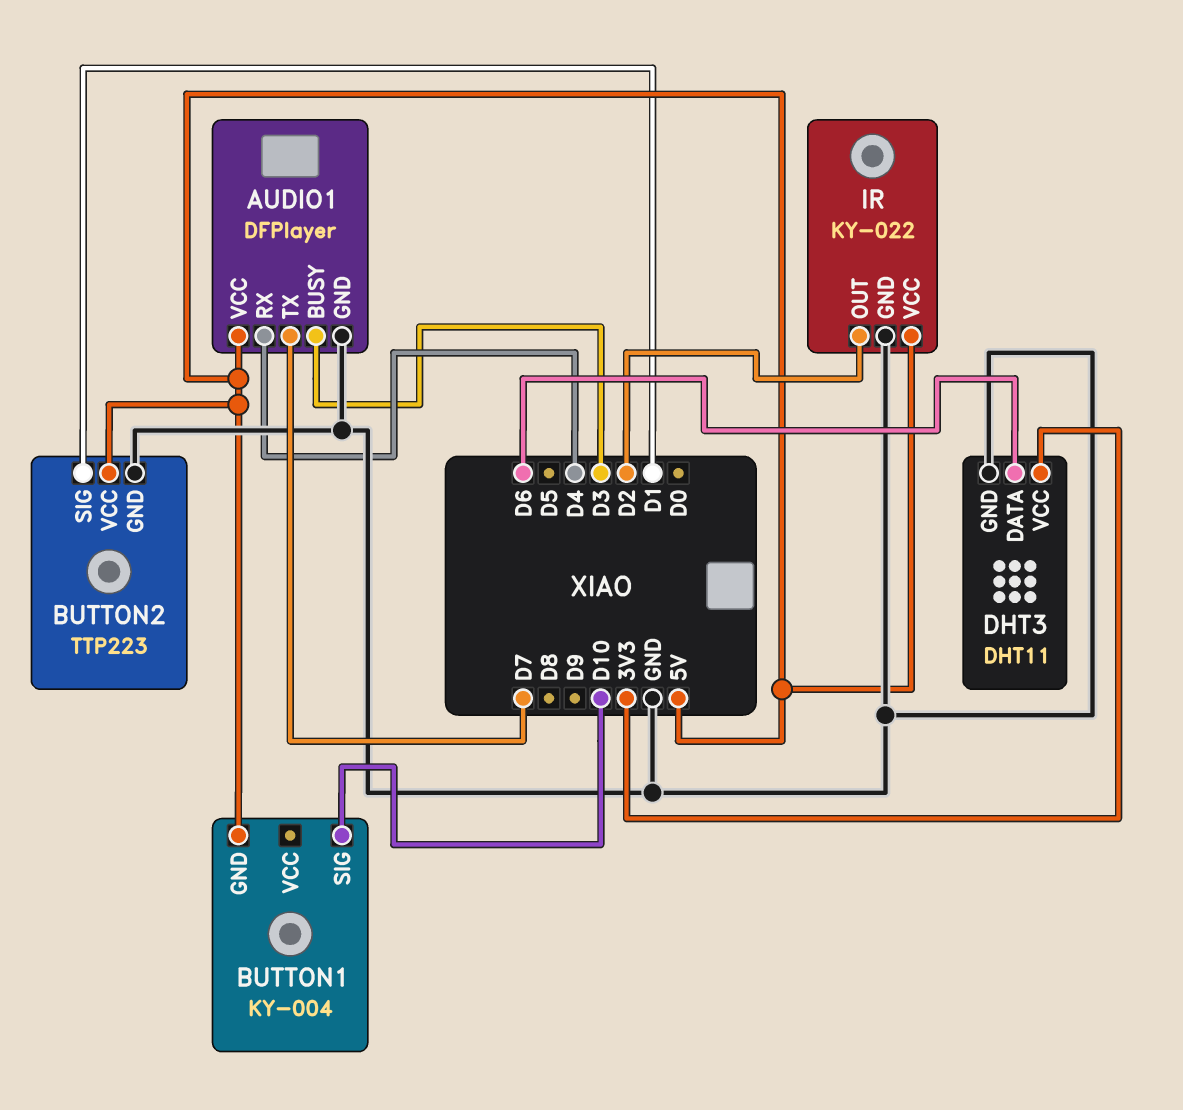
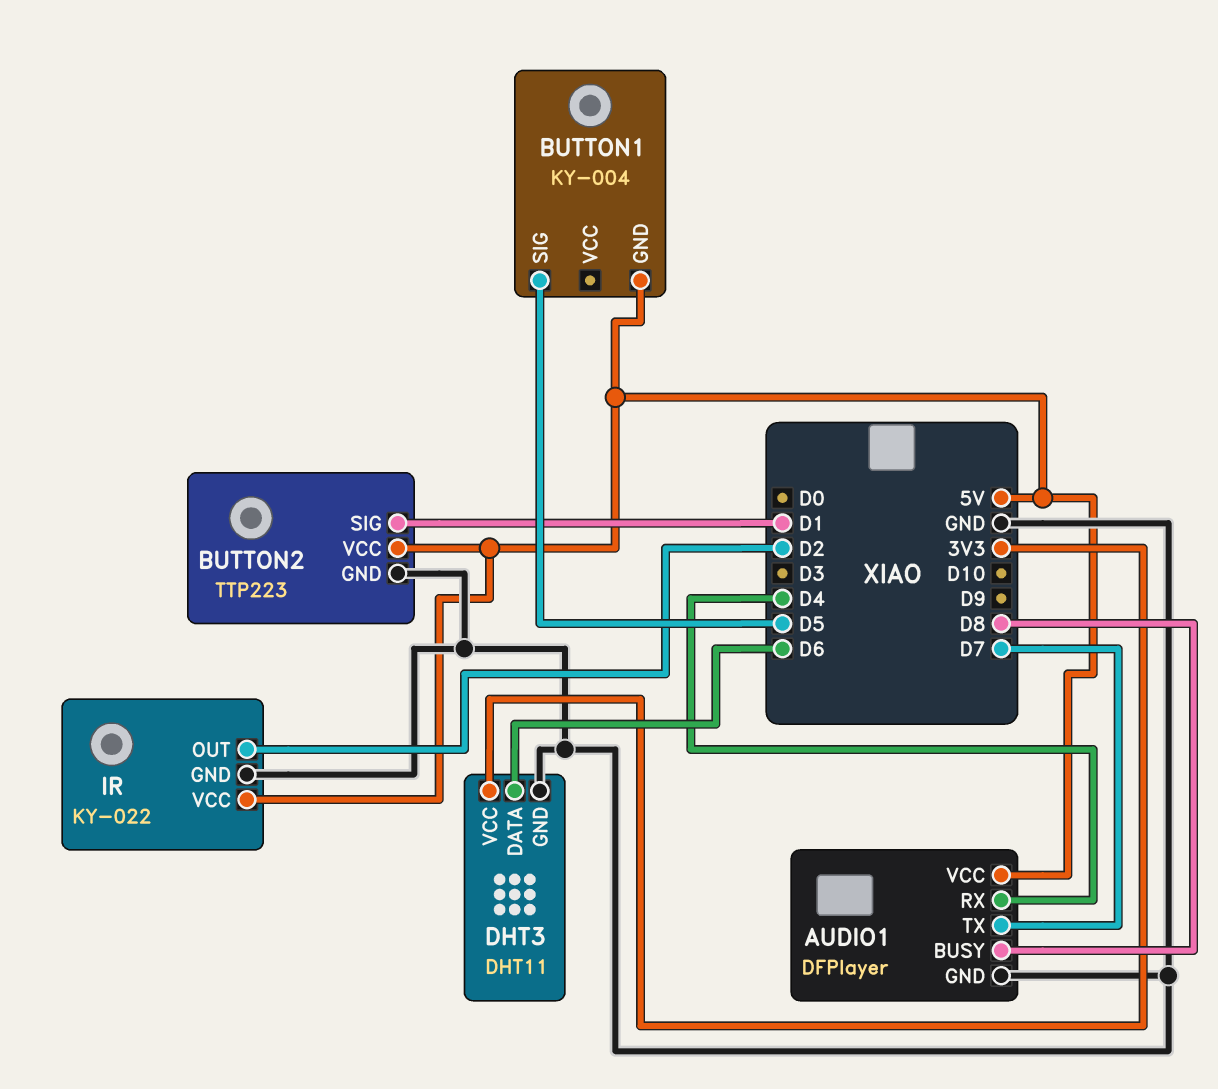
AUDIO1 pin BUSY: D3 -> D8
BUTTON1 pin SIG: D10 -> D5

